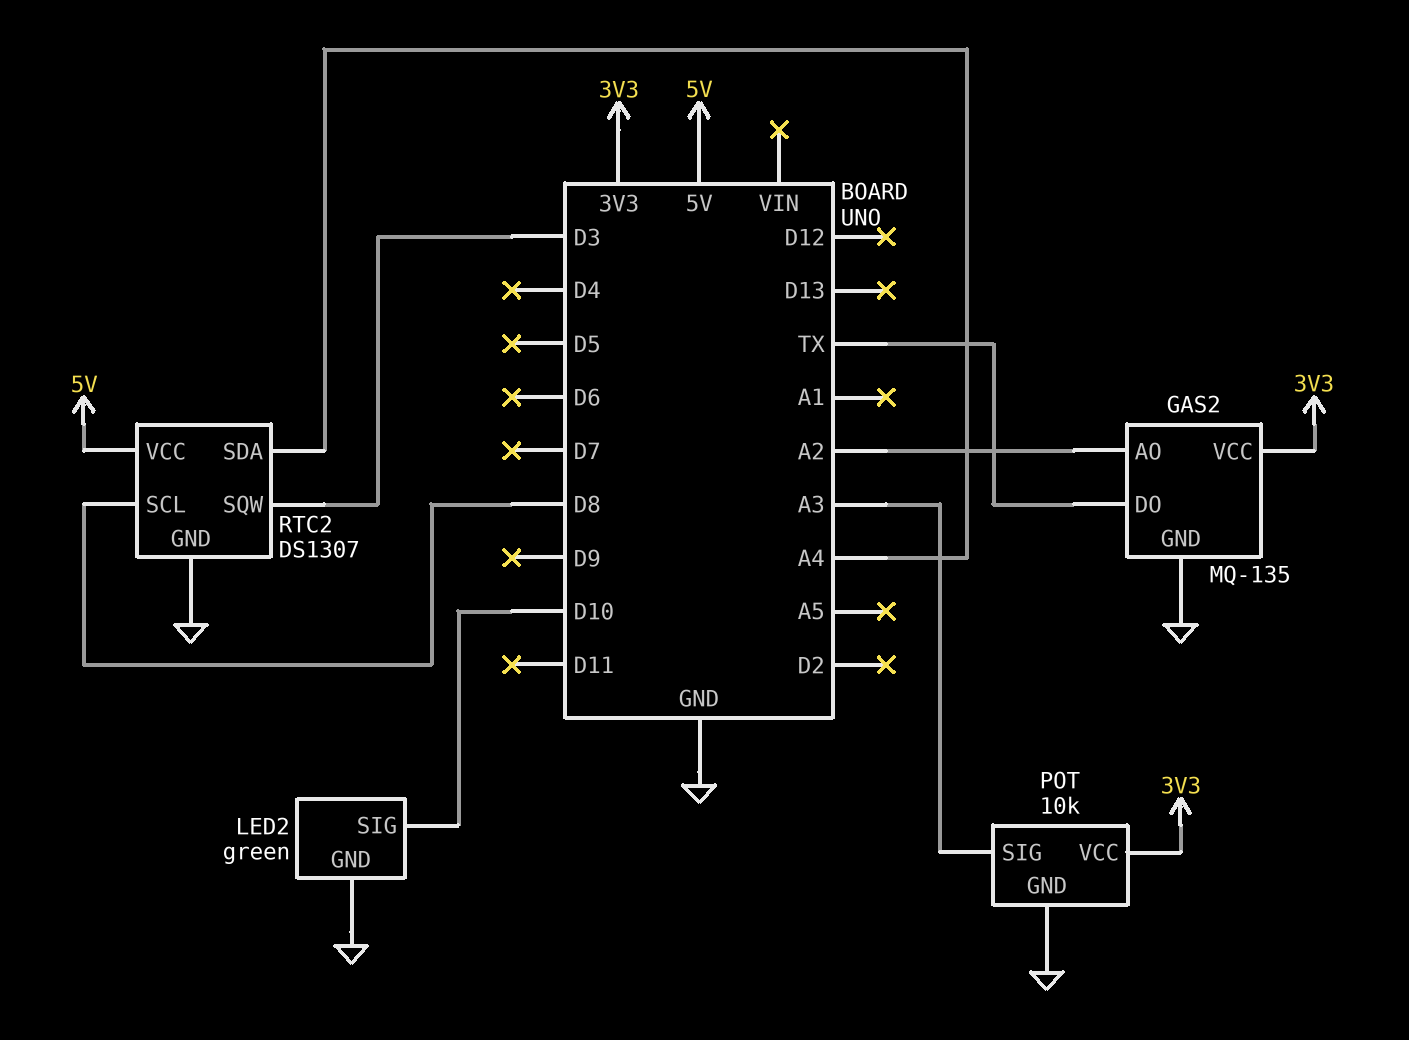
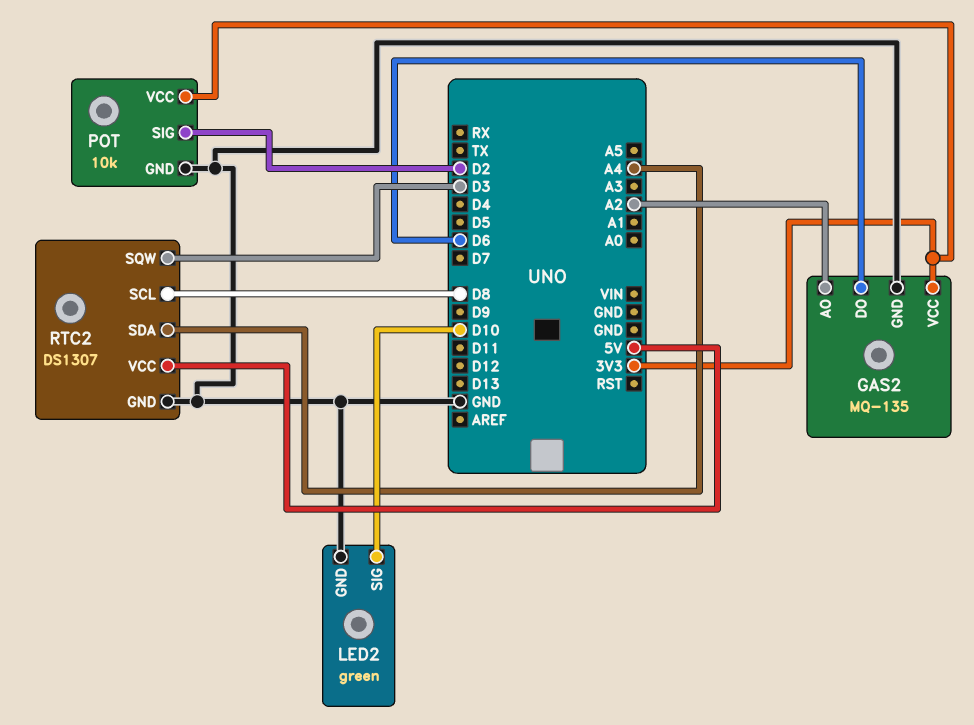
GAS2 pin DO: TX -> D6
POT pin SIG: A3 -> D2

